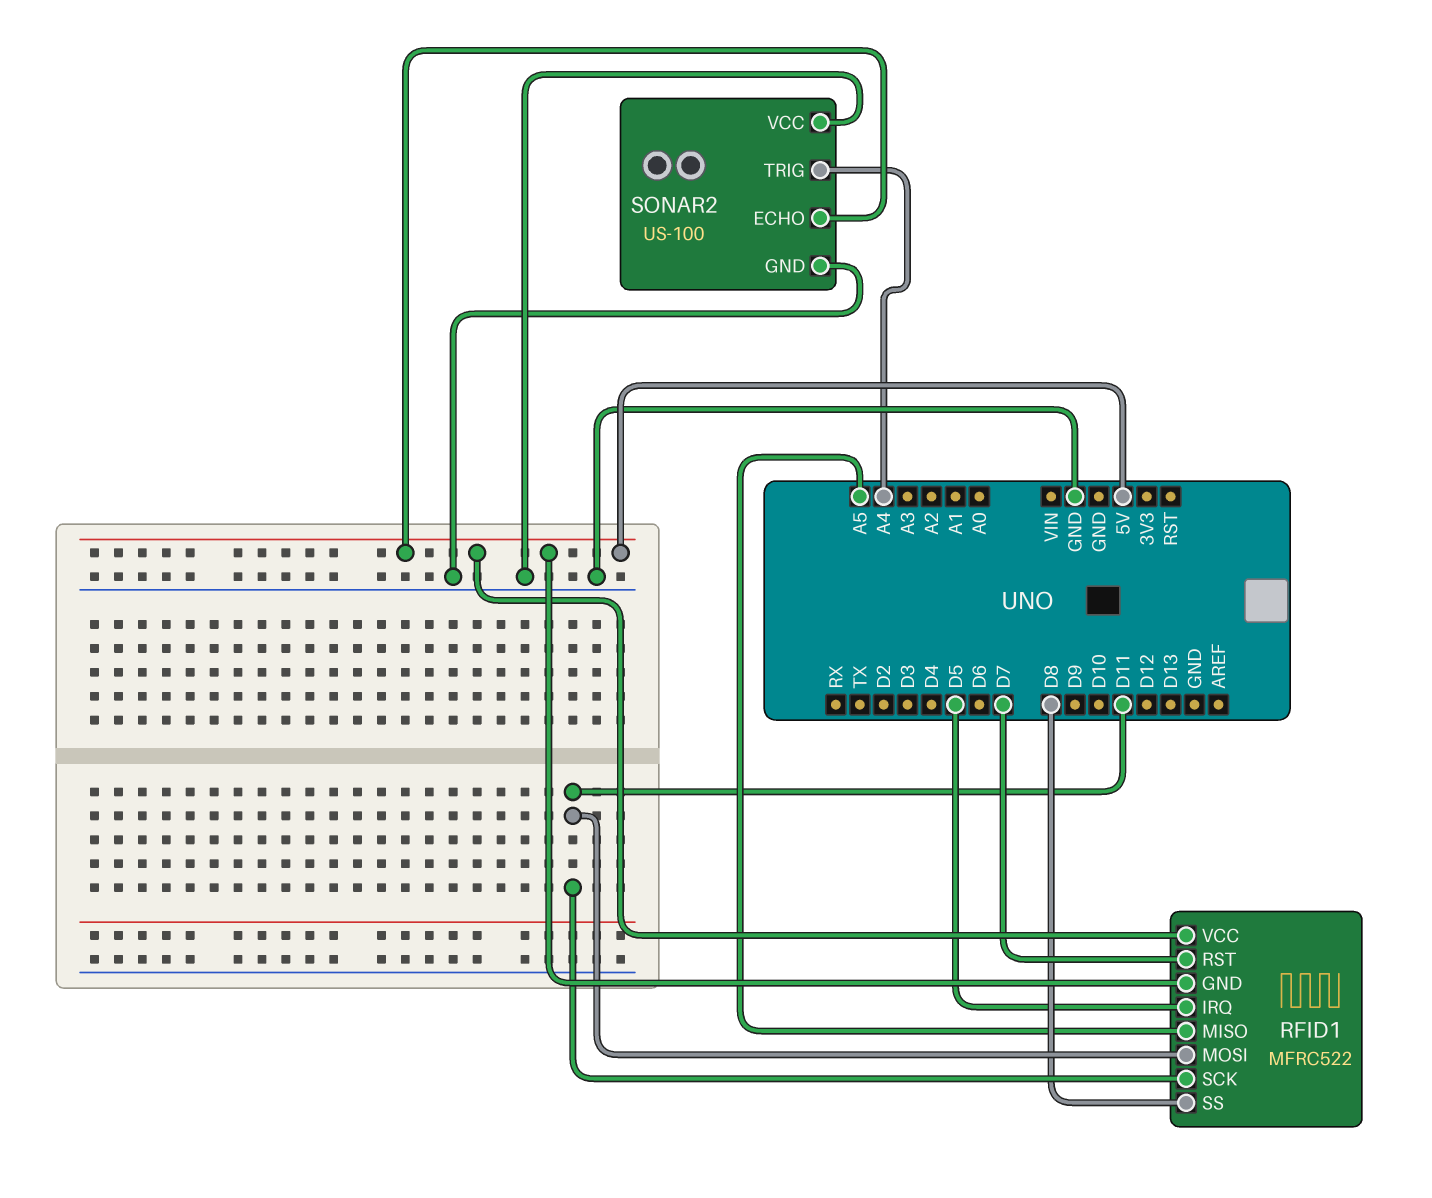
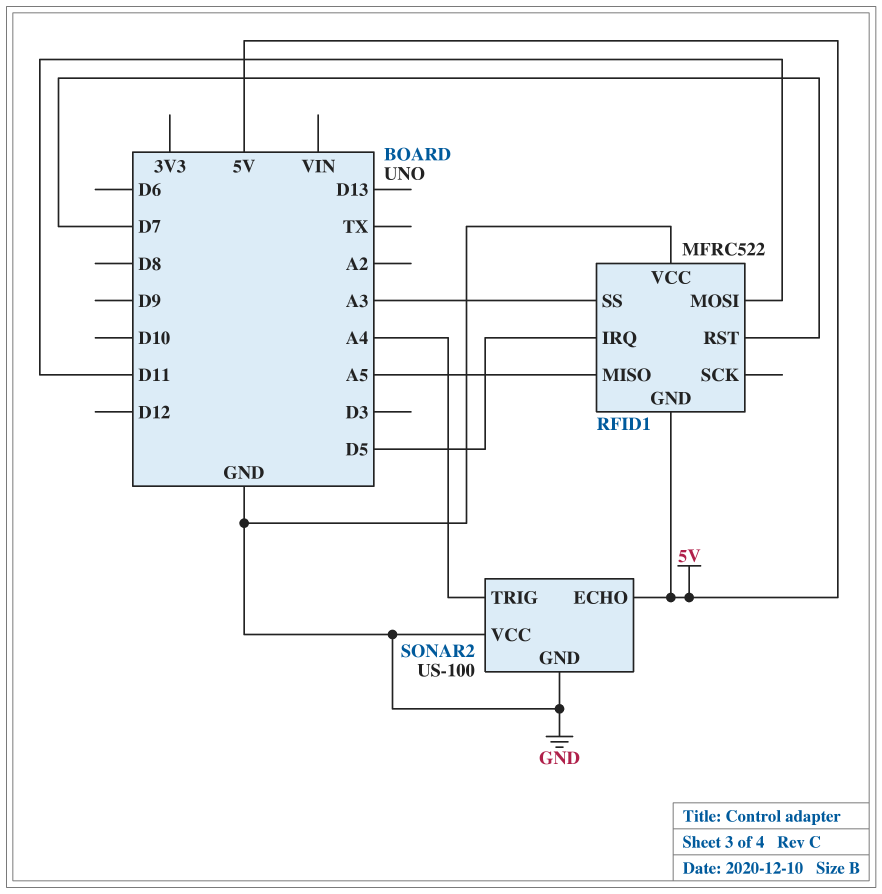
RFID1 pin SCK: D11 -> none
RFID1 pin SS: D8 -> A3
RFID1 pin VCC: 5V -> GND

